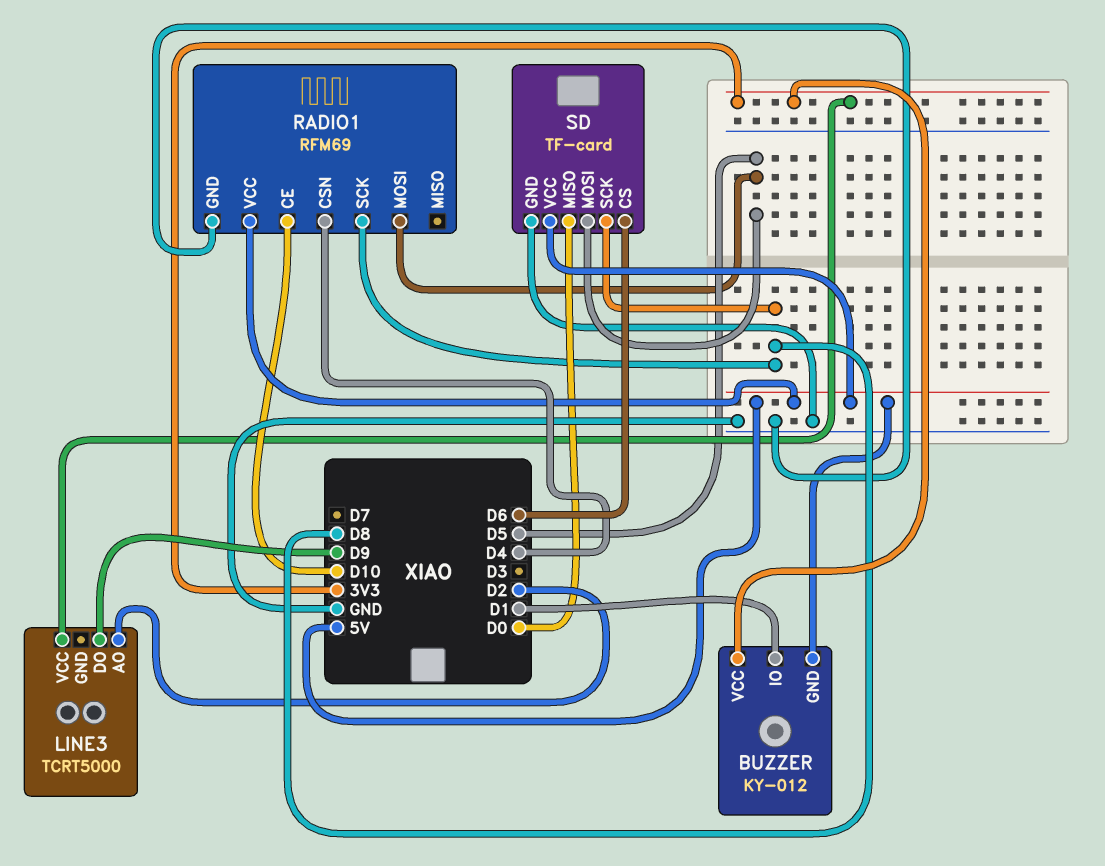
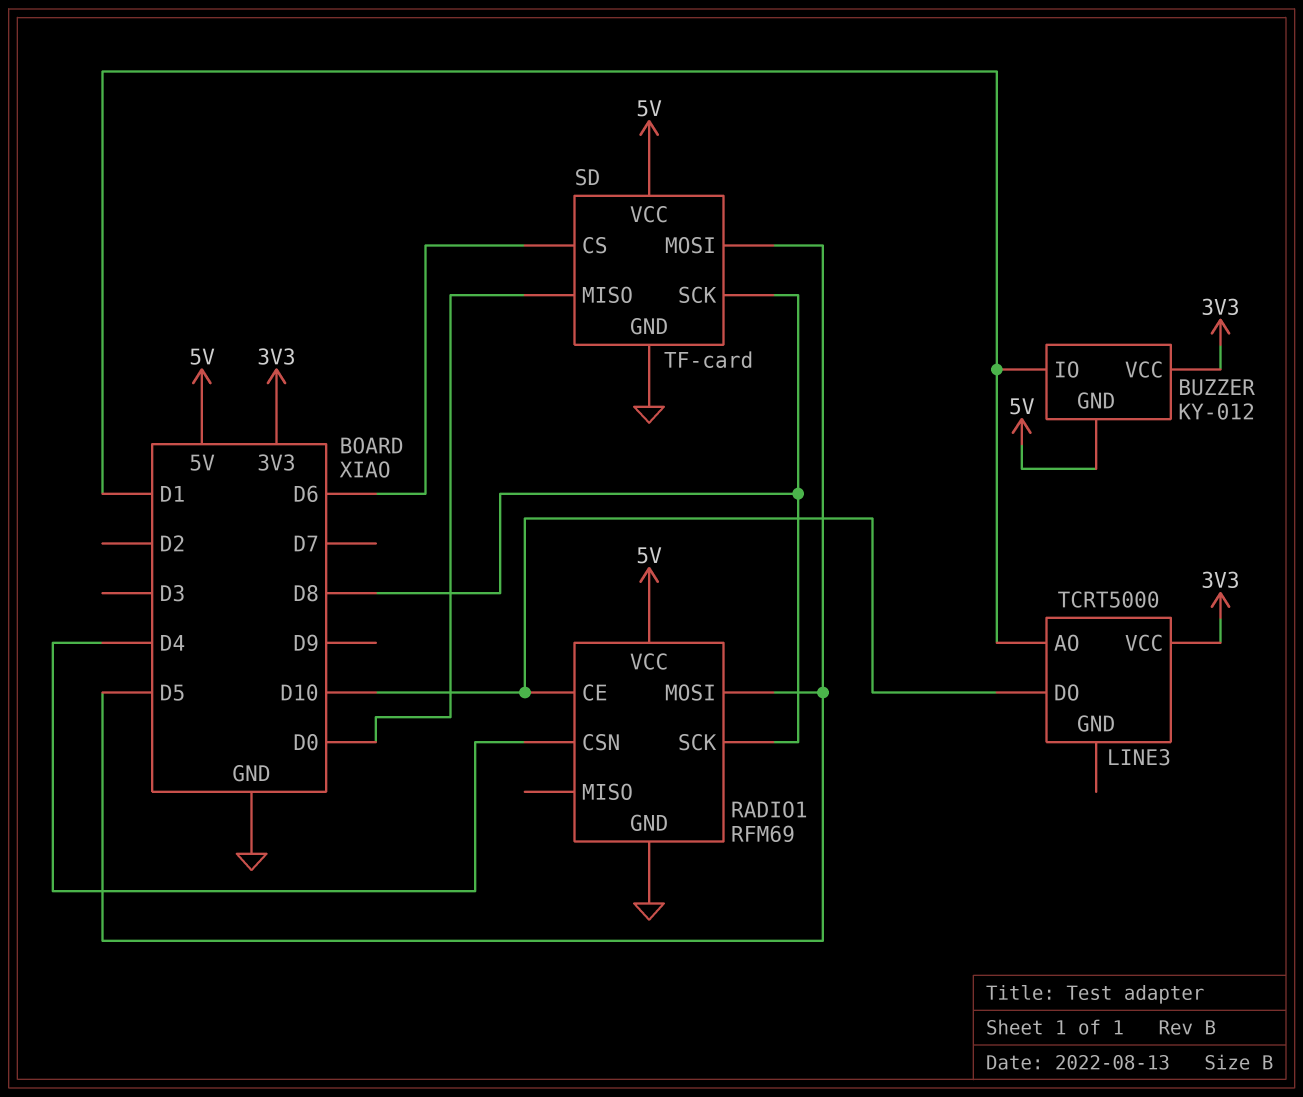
LINE3 pin AO: D2 -> D1
LINE3 pin DO: D9 -> D10

